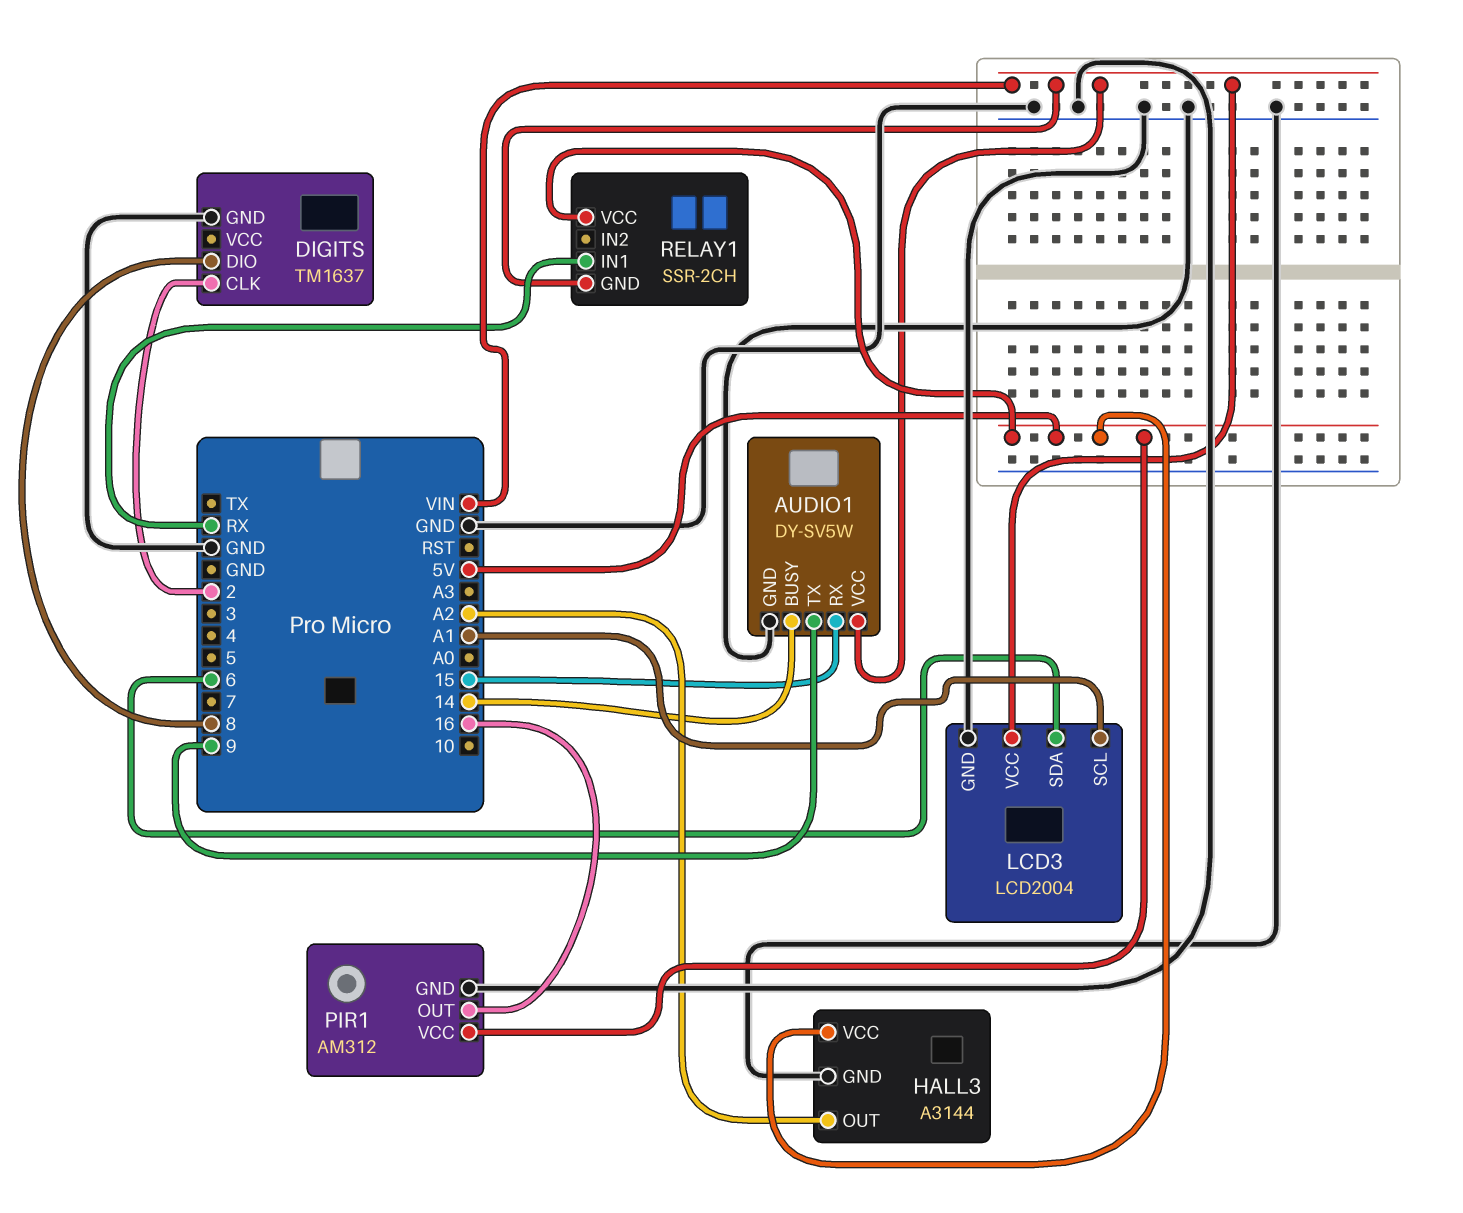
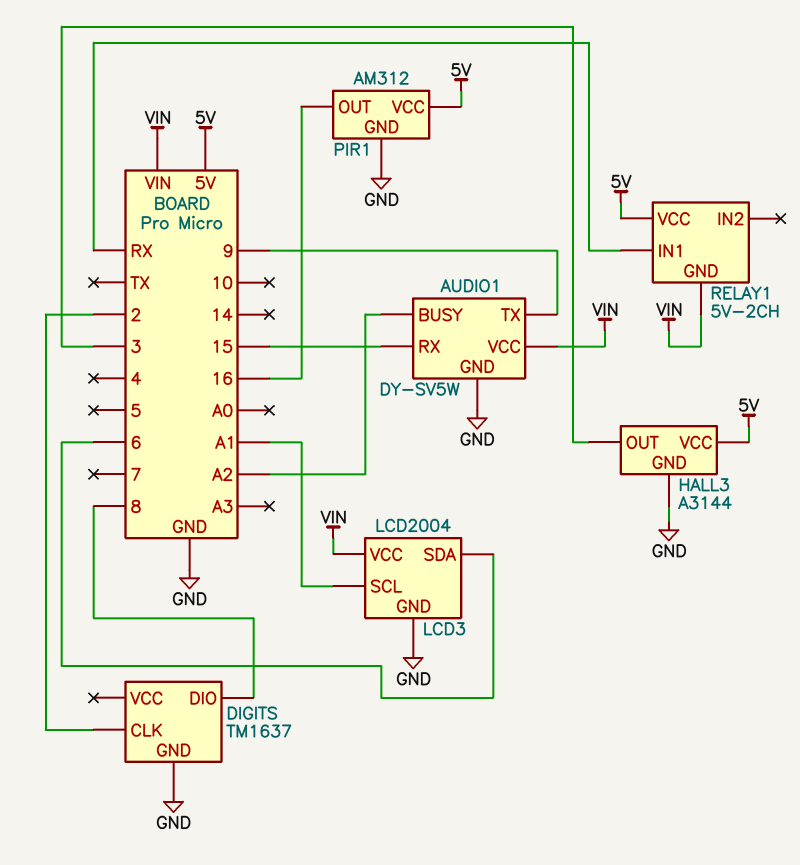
AUDIO1 pin BUSY: 14 -> A2
HALL3 pin OUT: A2 -> 3
RELAY1: SSR-2CH -> 5V-2CH

